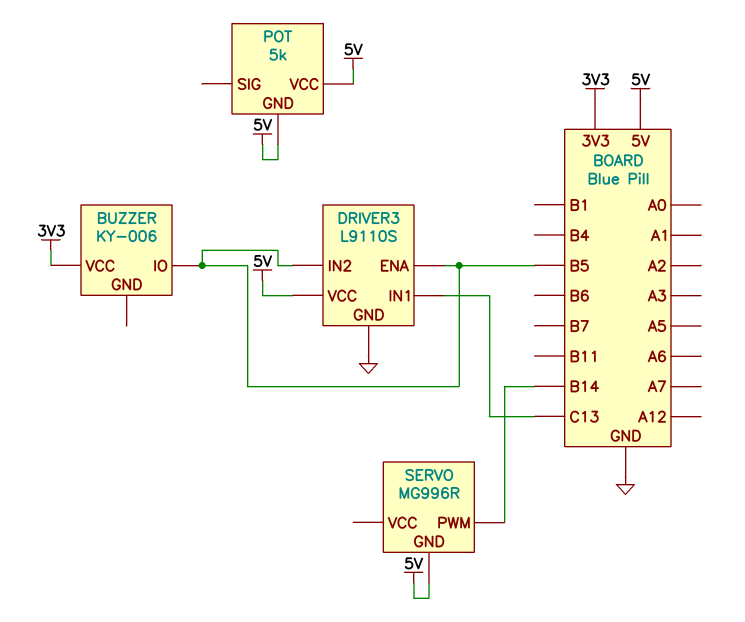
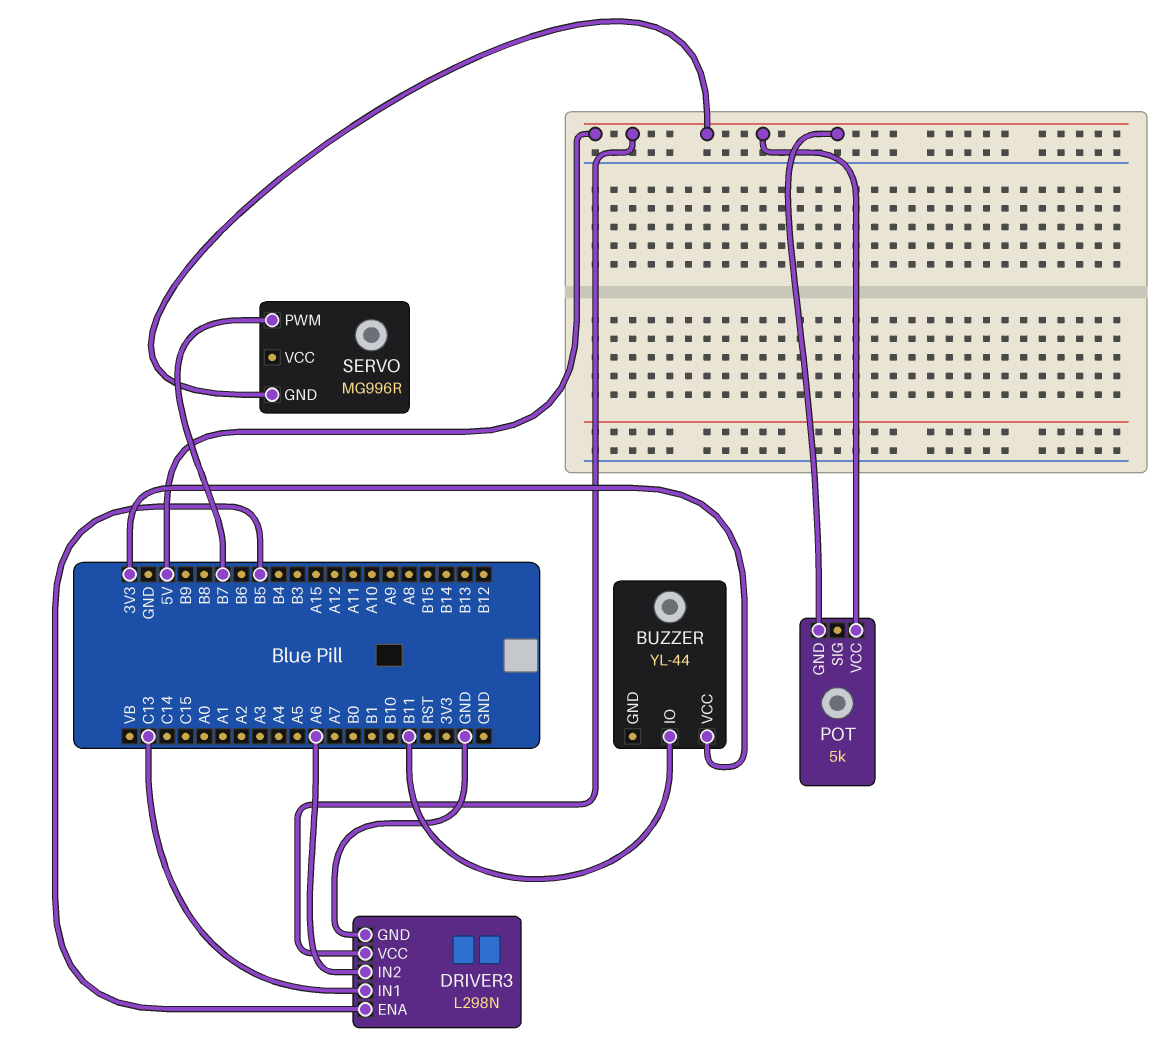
BUZZER: KY-006 -> YL-44
BUZZER pin IO: B5 -> B11
DRIVER3: L9110S -> L298N
DRIVER3 pin IN2: B5 -> A6
SERVO pin PWM: B14 -> B7

